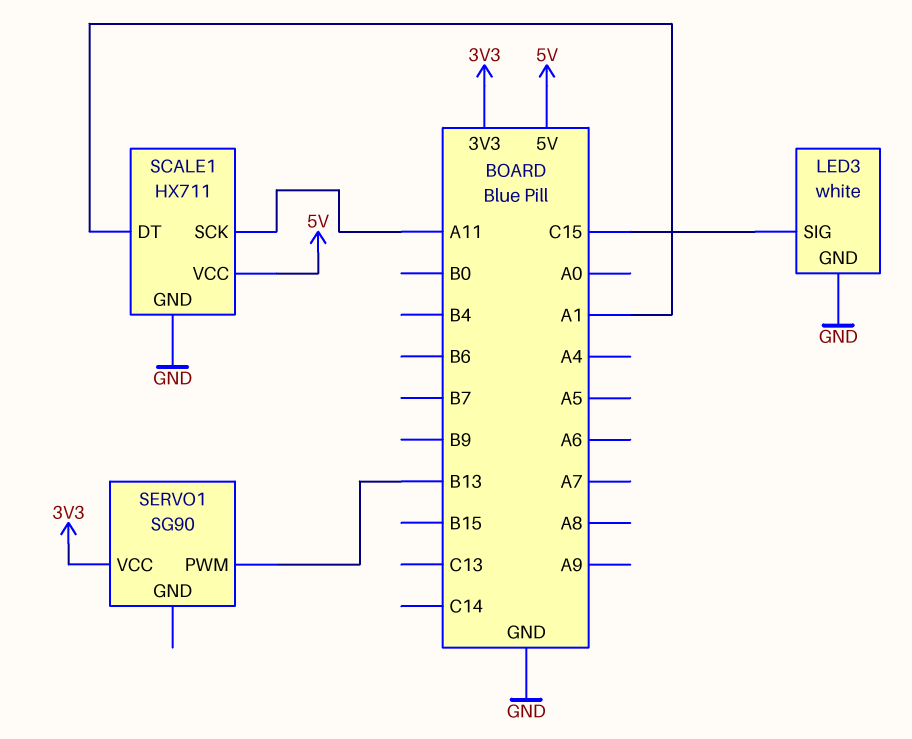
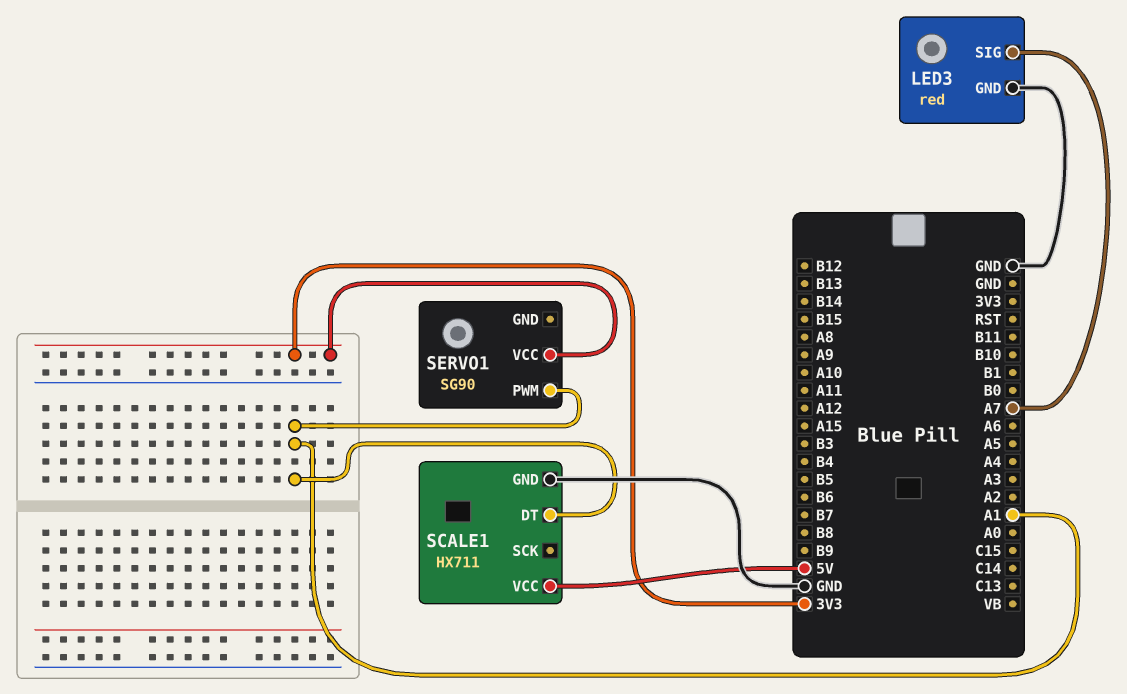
LED3: white -> red
LED3 pin SIG: C15 -> A7
SCALE1 pin SCK: A11 -> none
SERVO1 pin PWM: B13 -> A1

